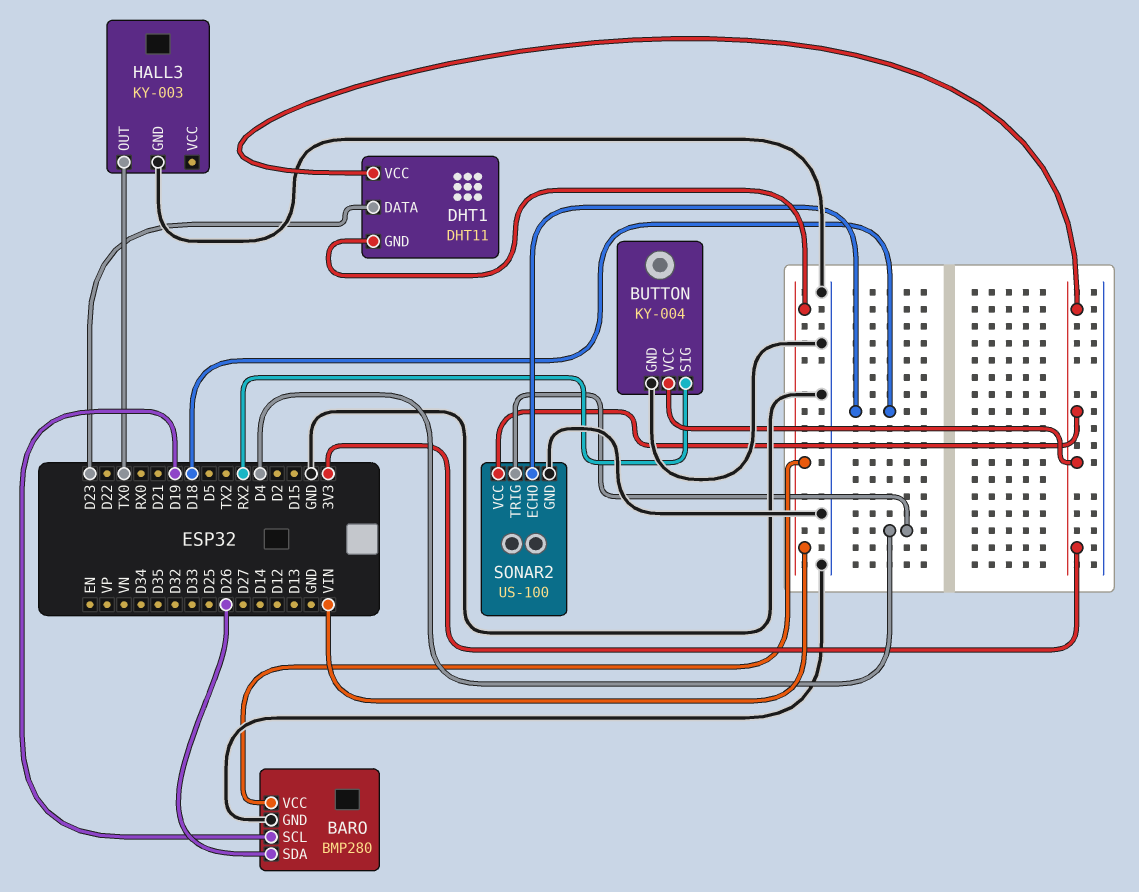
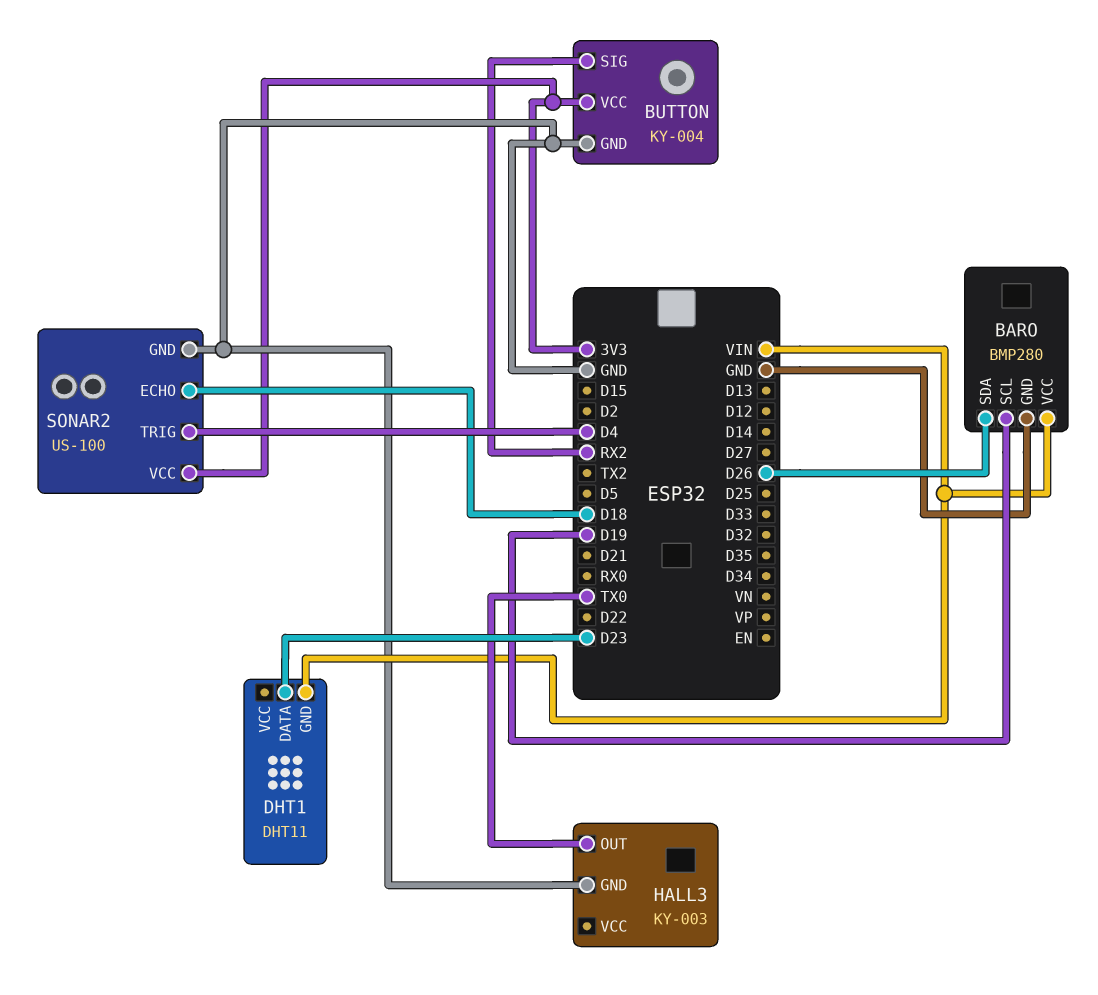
DHT1 pin VCC: 3V3 -> none

